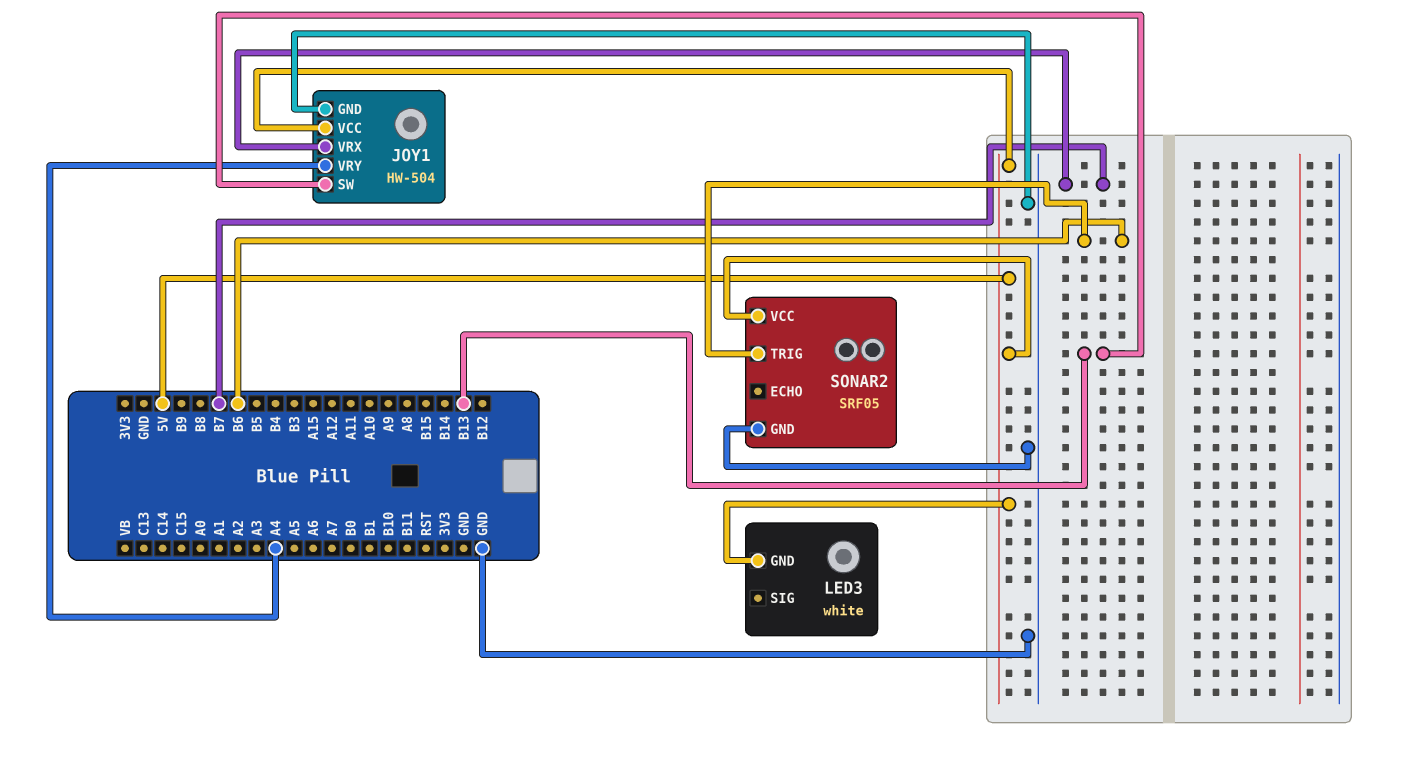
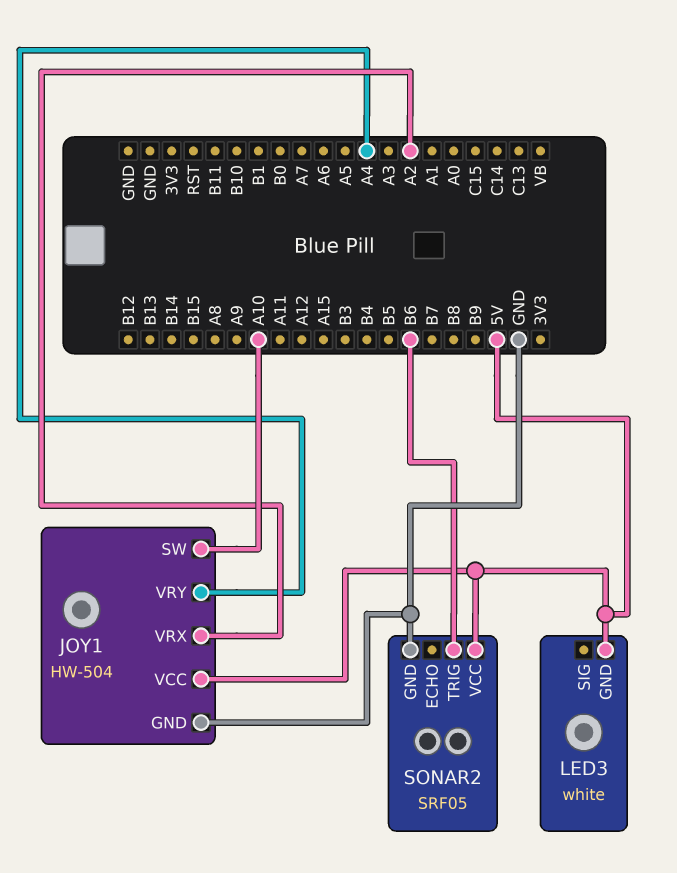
JOY1 pin SW: B13 -> A10
JOY1 pin VRX: B7 -> A2

